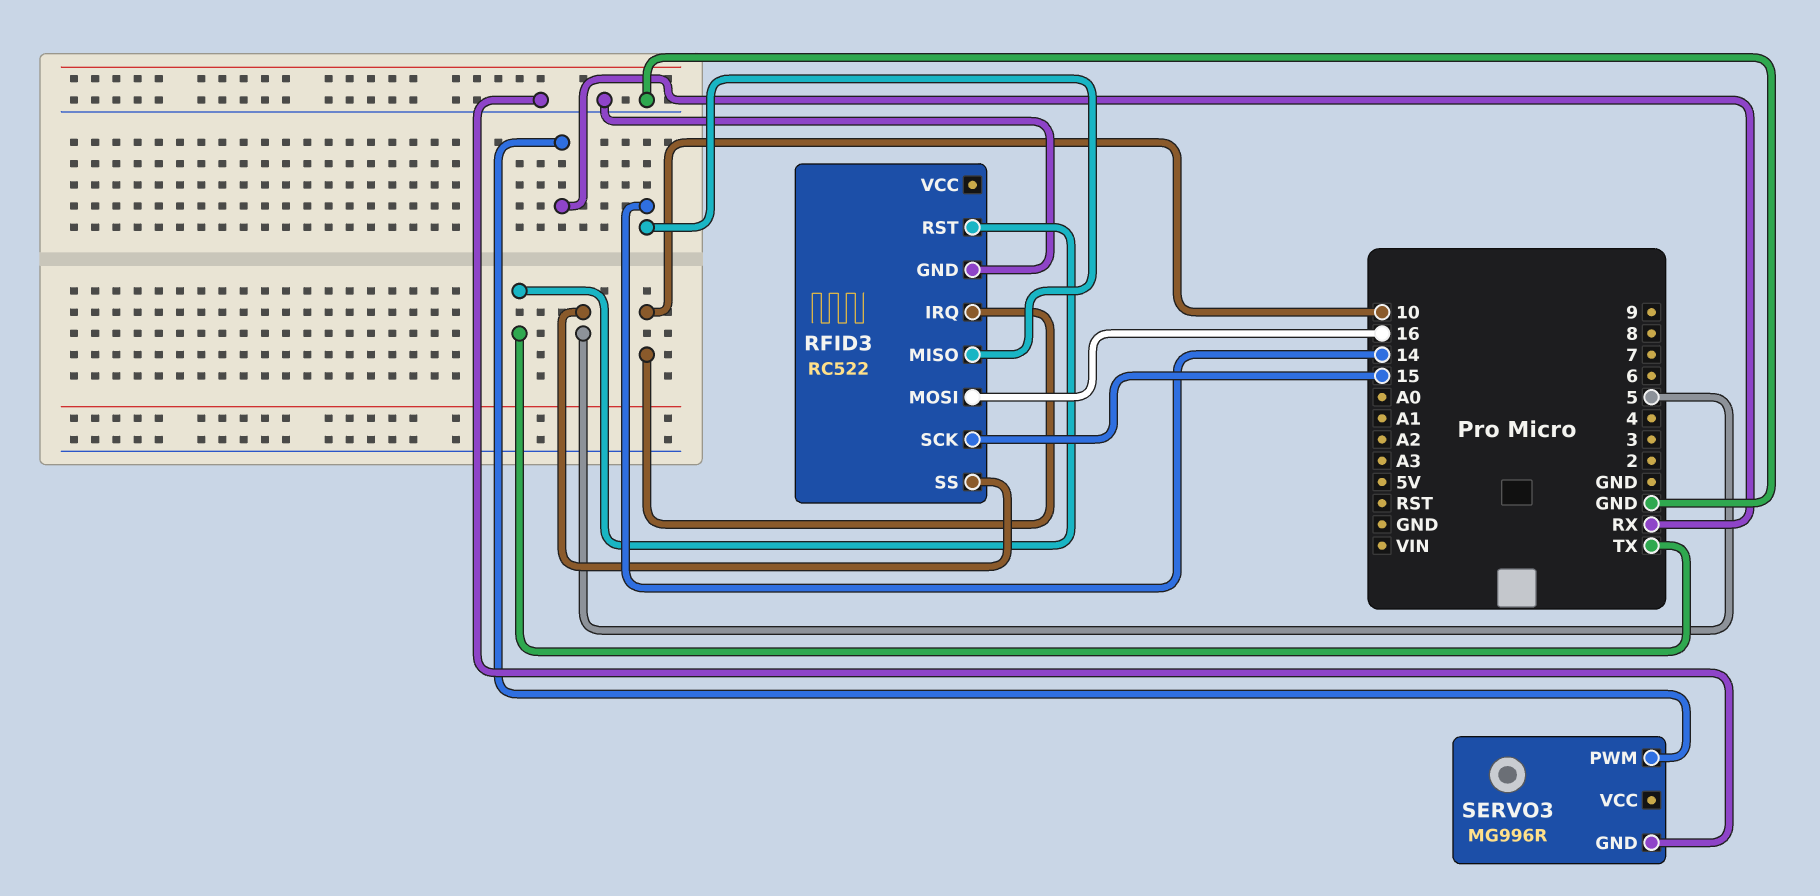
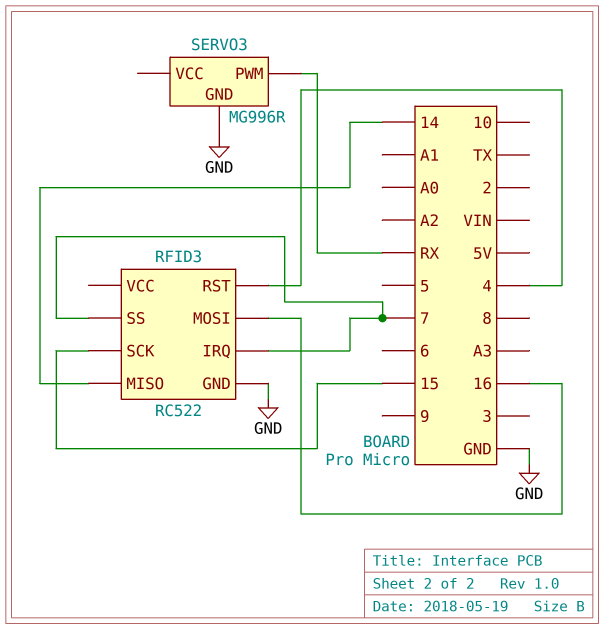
RFID3 pin IRQ: 10 -> 7
RFID3 pin RST: TX -> 4
RFID3 pin SS: 5 -> 7

